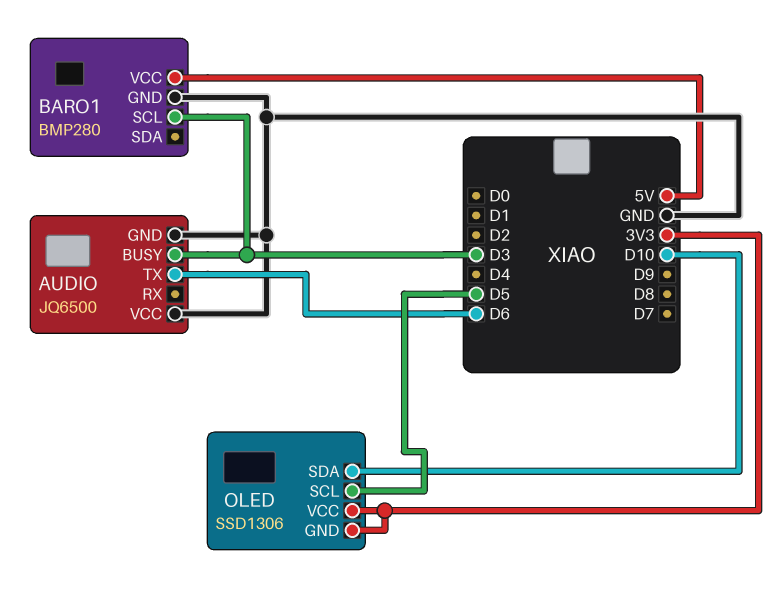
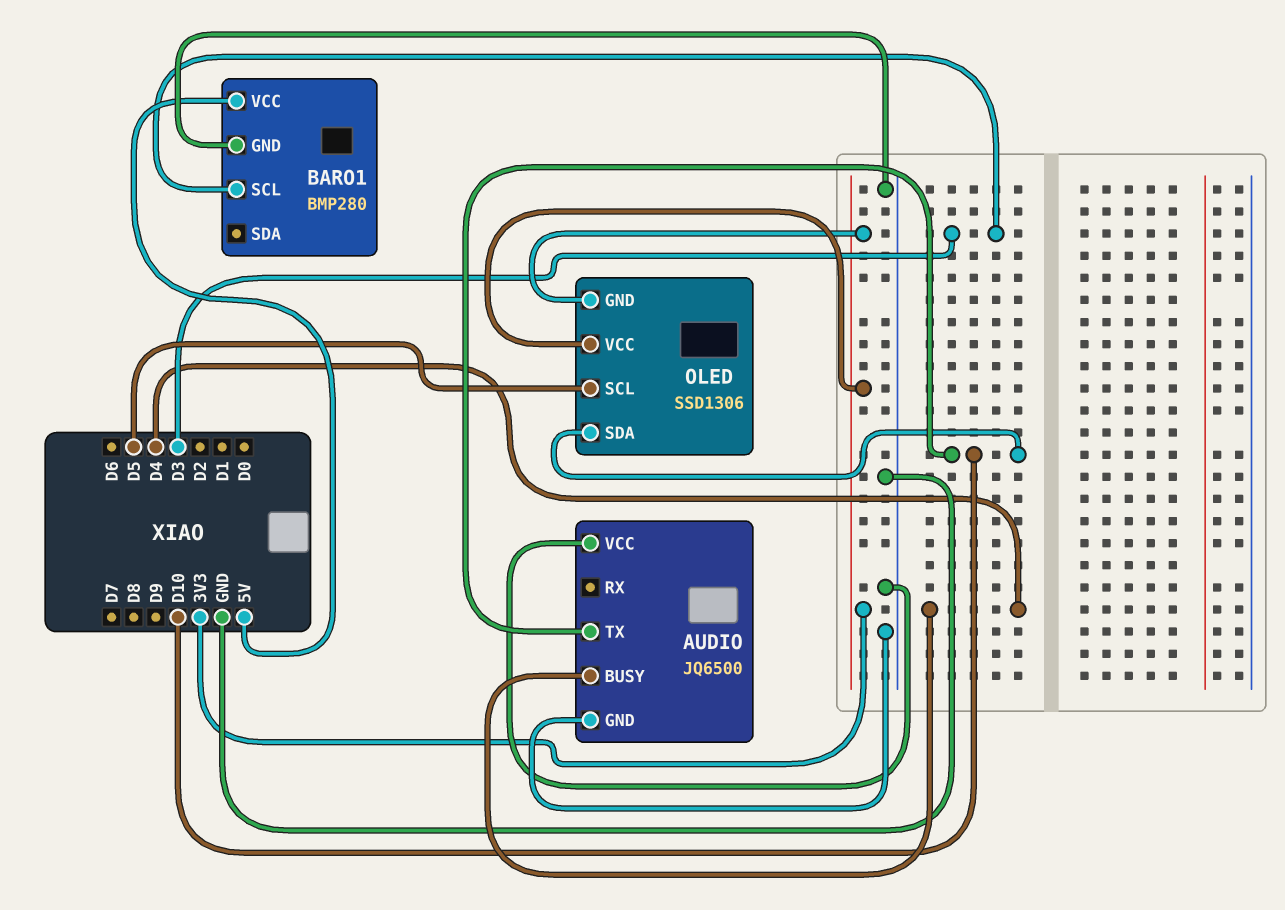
AUDIO pin BUSY: D3 -> D4
AUDIO pin TX: D6 -> D10

